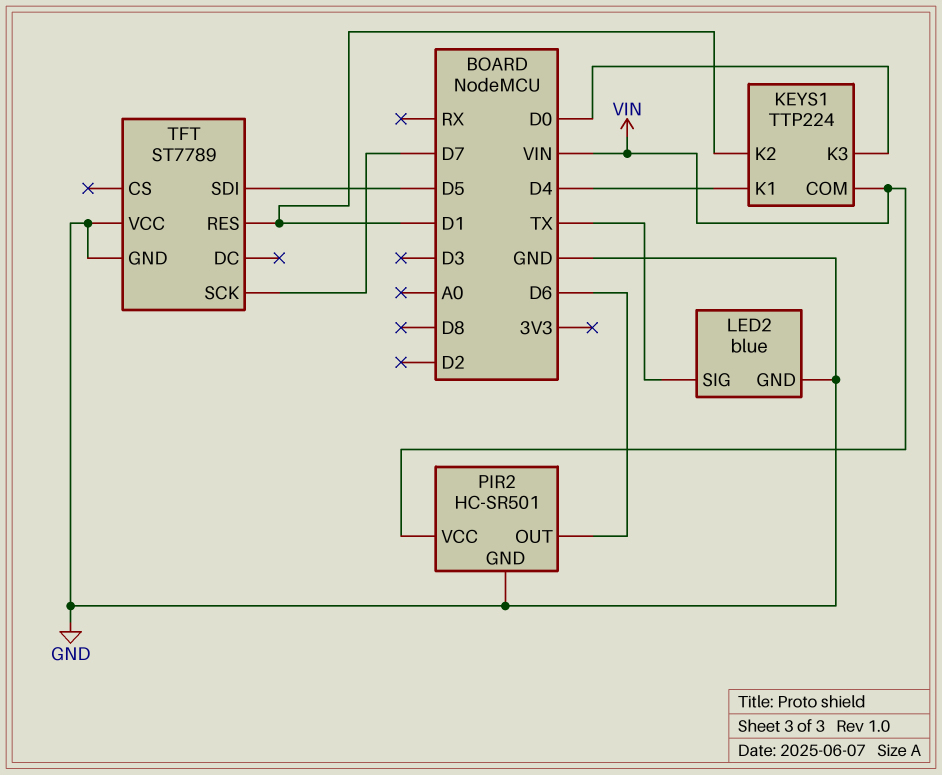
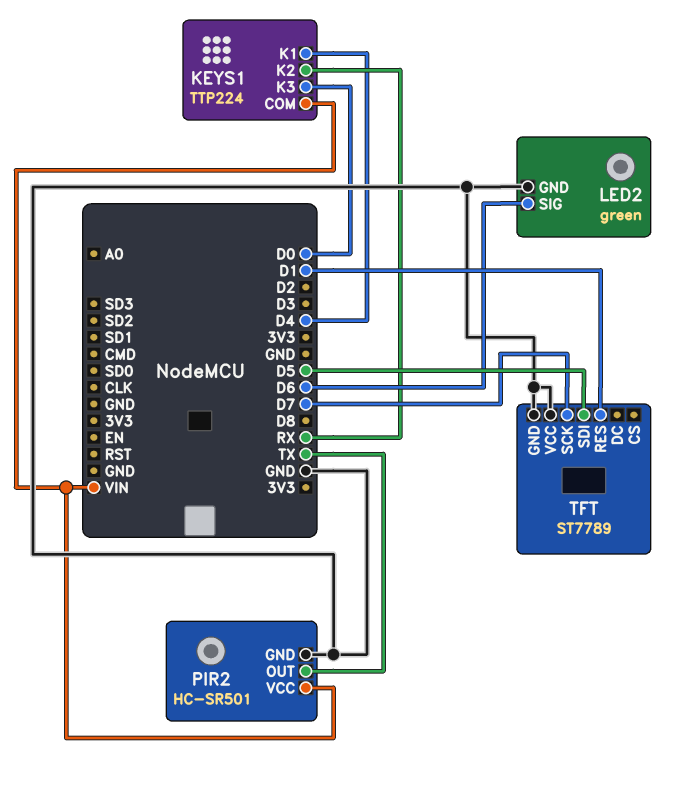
KEYS1 pin K2: D1 -> RX
LED2: blue -> green
LED2 pin SIG: TX -> D6
PIR2 pin OUT: D6 -> TX

